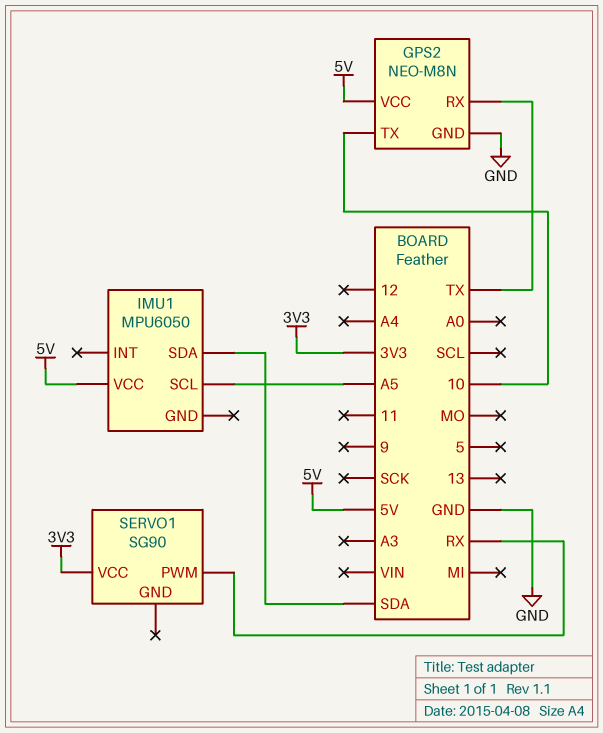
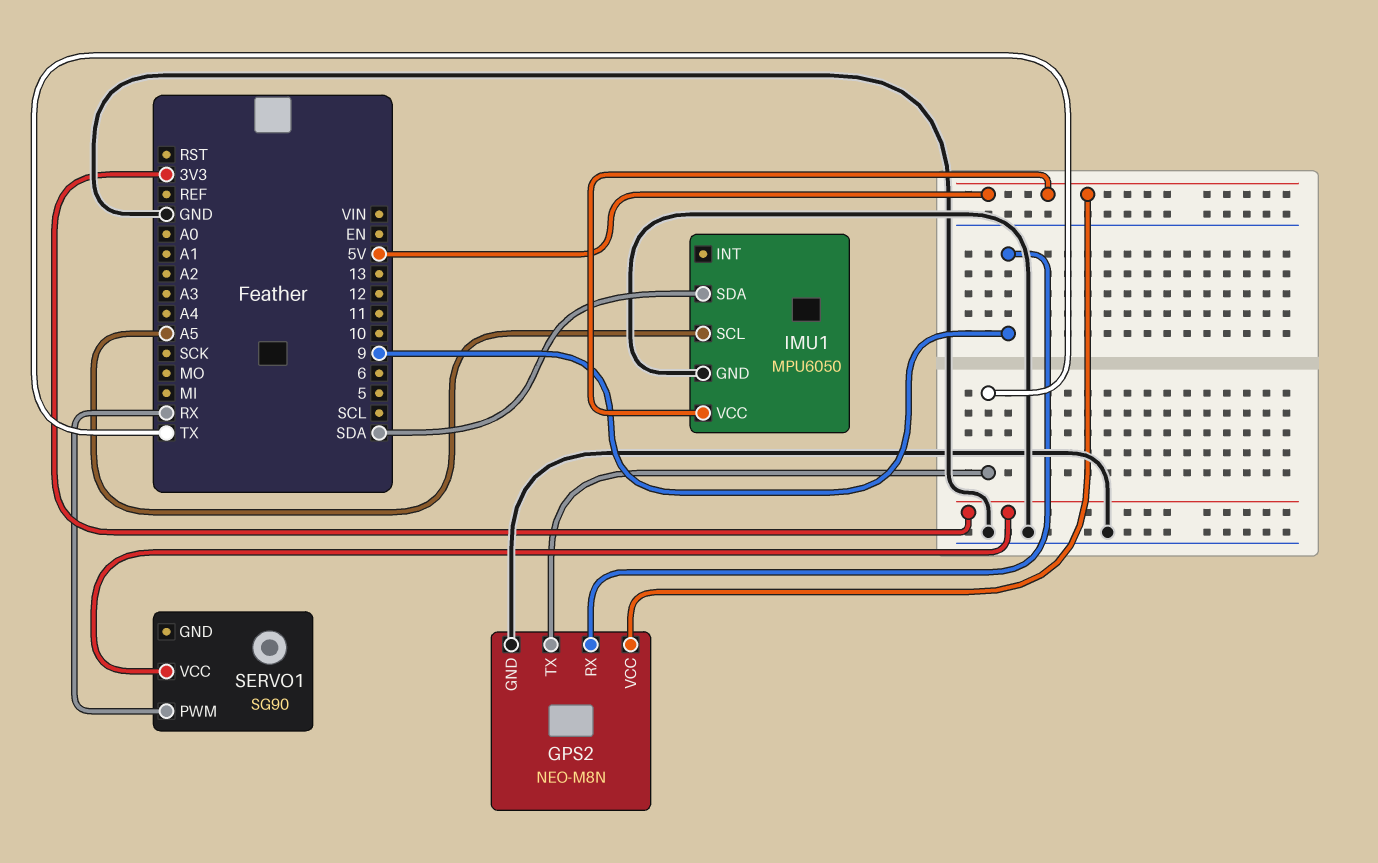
GPS2 pin RX: TX -> 9
GPS2 pin TX: 10 -> TX
IMU1 pin GND: none -> GND

